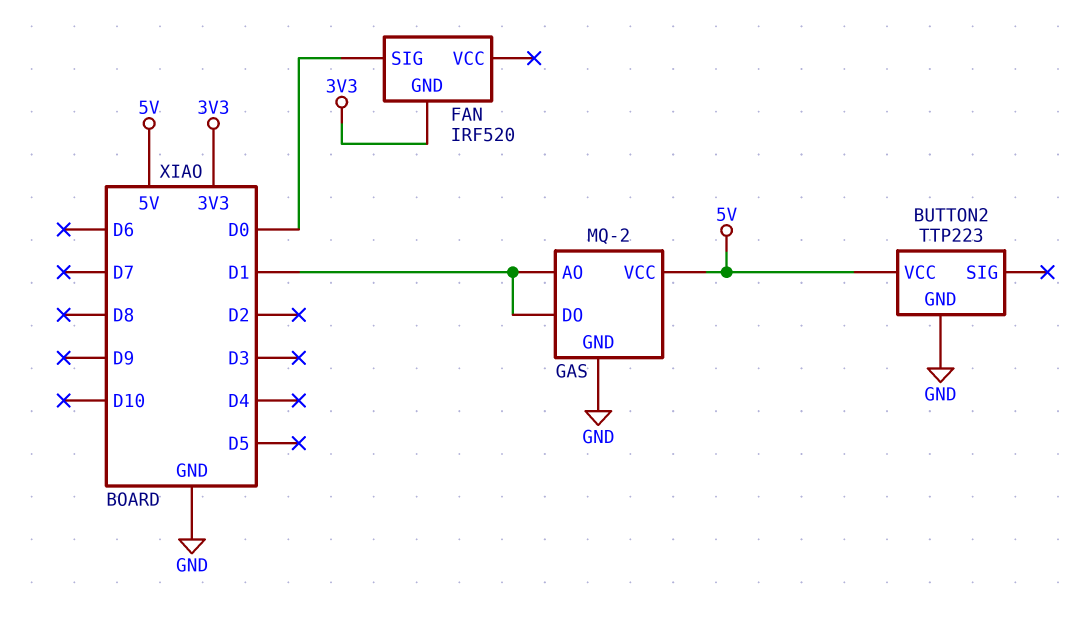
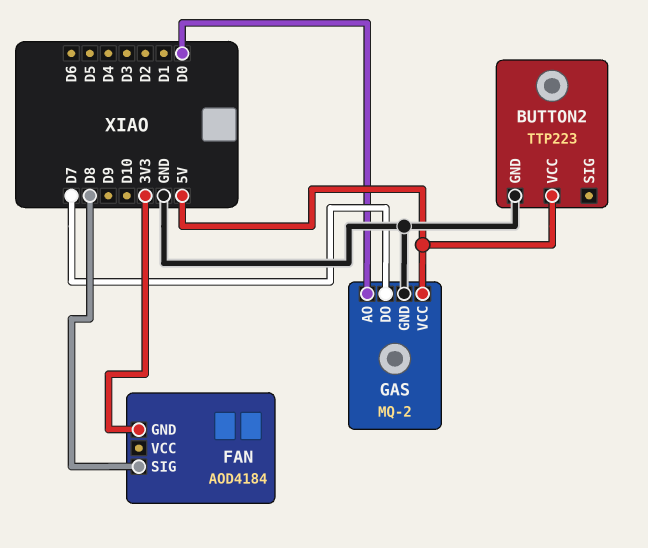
FAN: IRF520 -> AOD4184
FAN pin SIG: D0 -> D8
GAS pin AO: D1 -> D0
GAS pin DO: D1 -> D7

